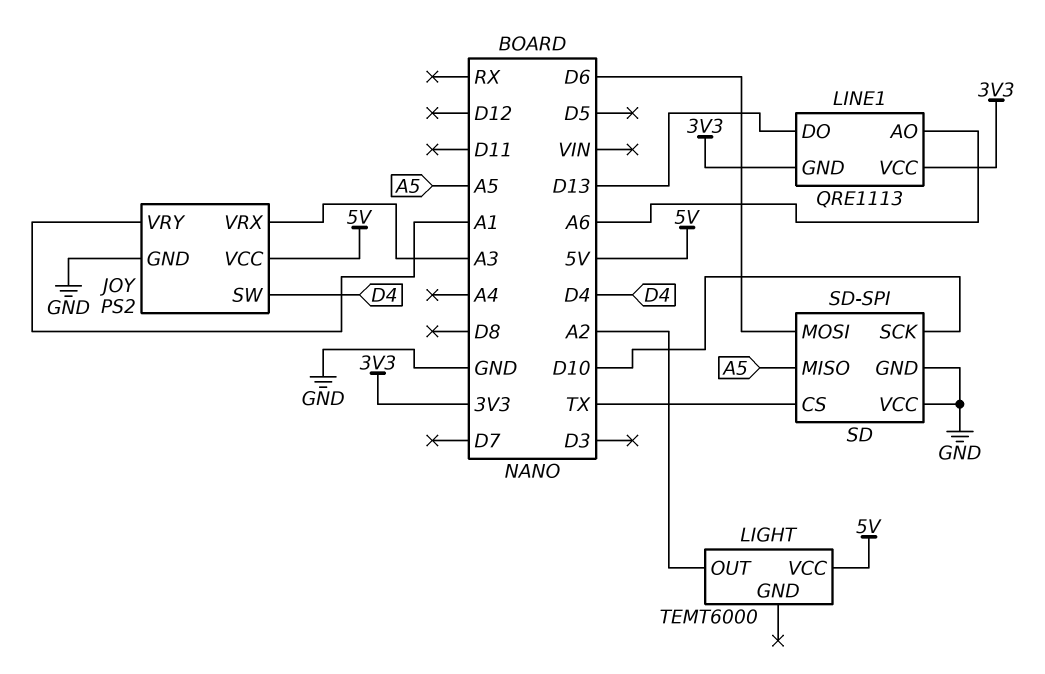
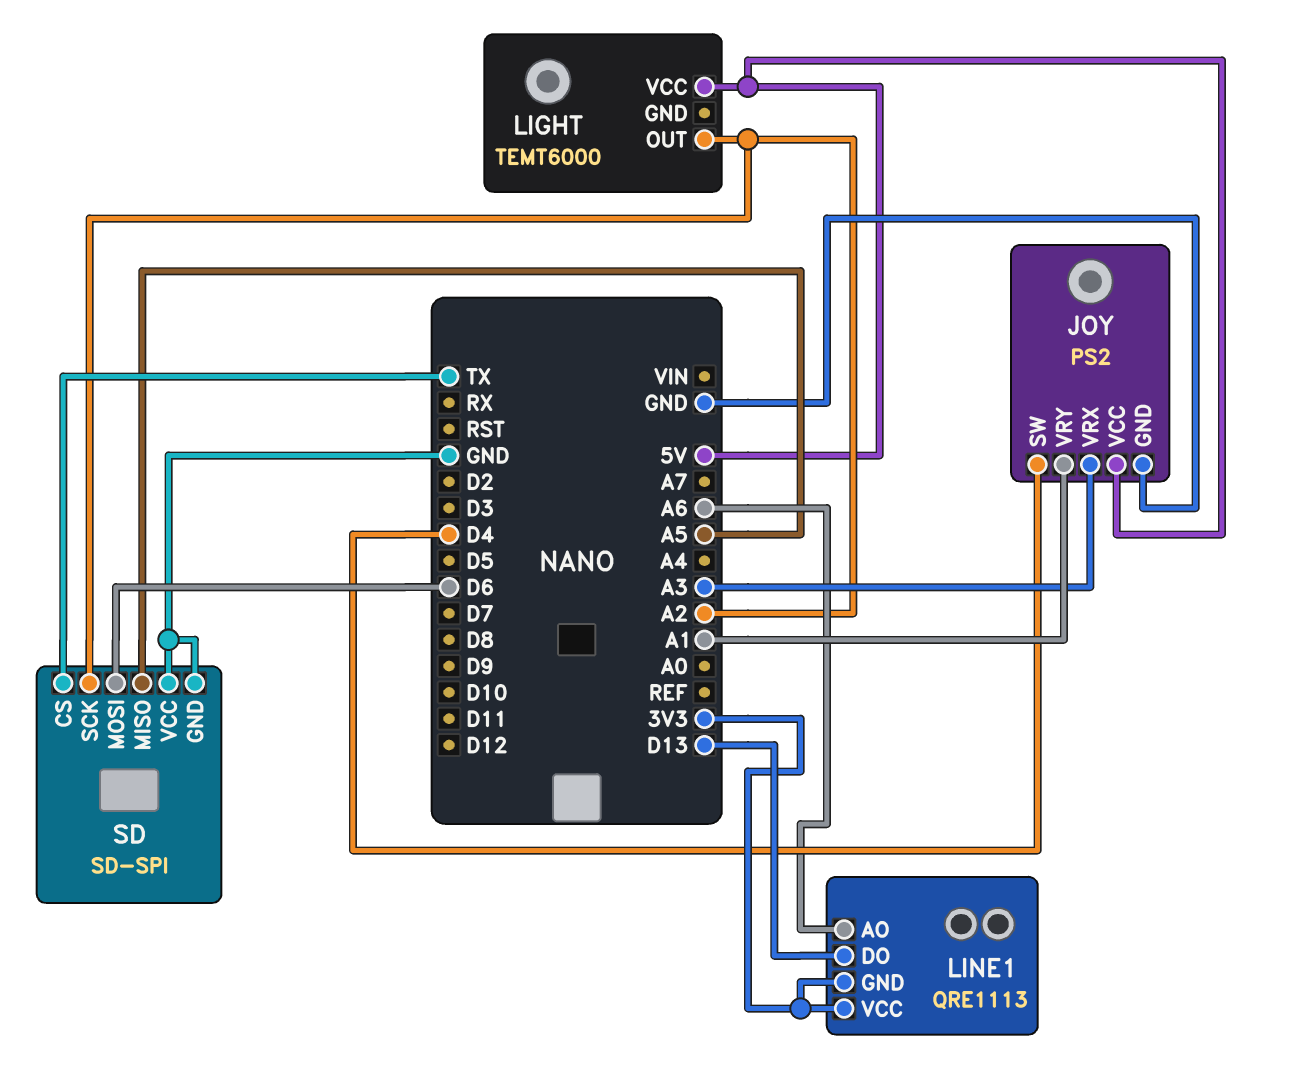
SD pin SCK: D10 -> A2

